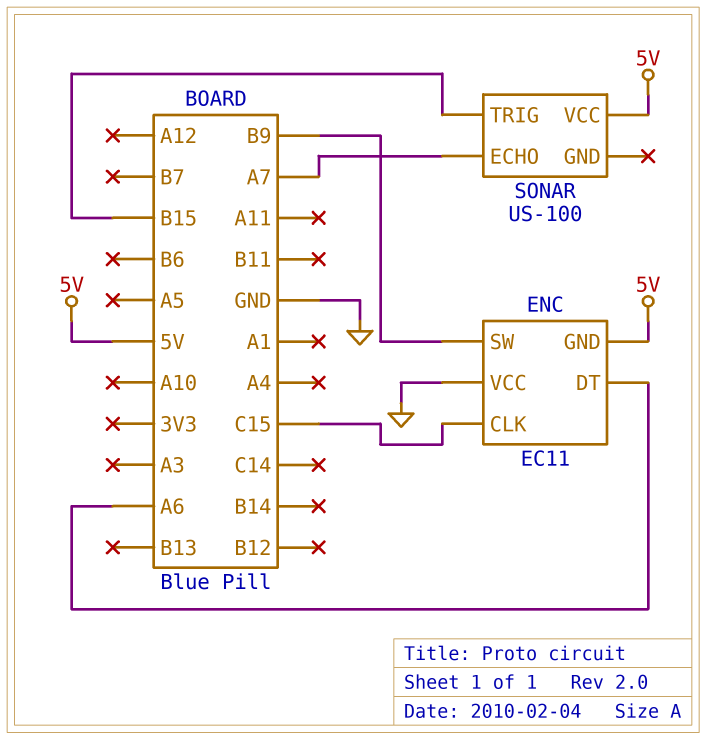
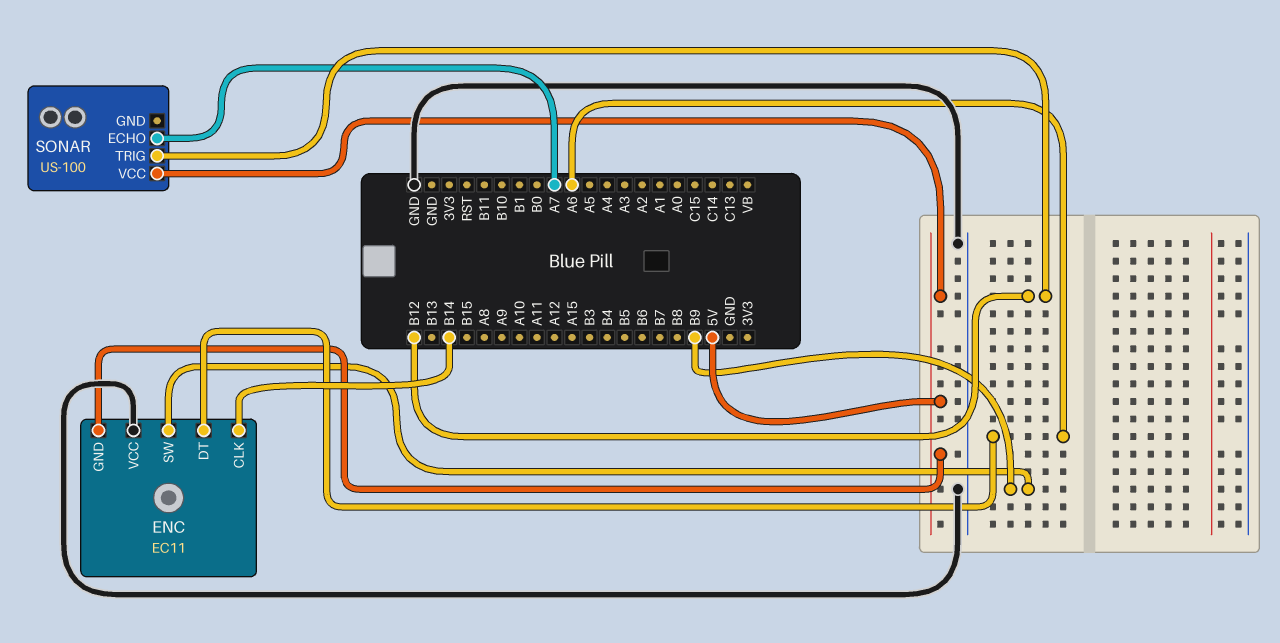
ENC pin CLK: C15 -> B14
SONAR pin TRIG: B15 -> B12

